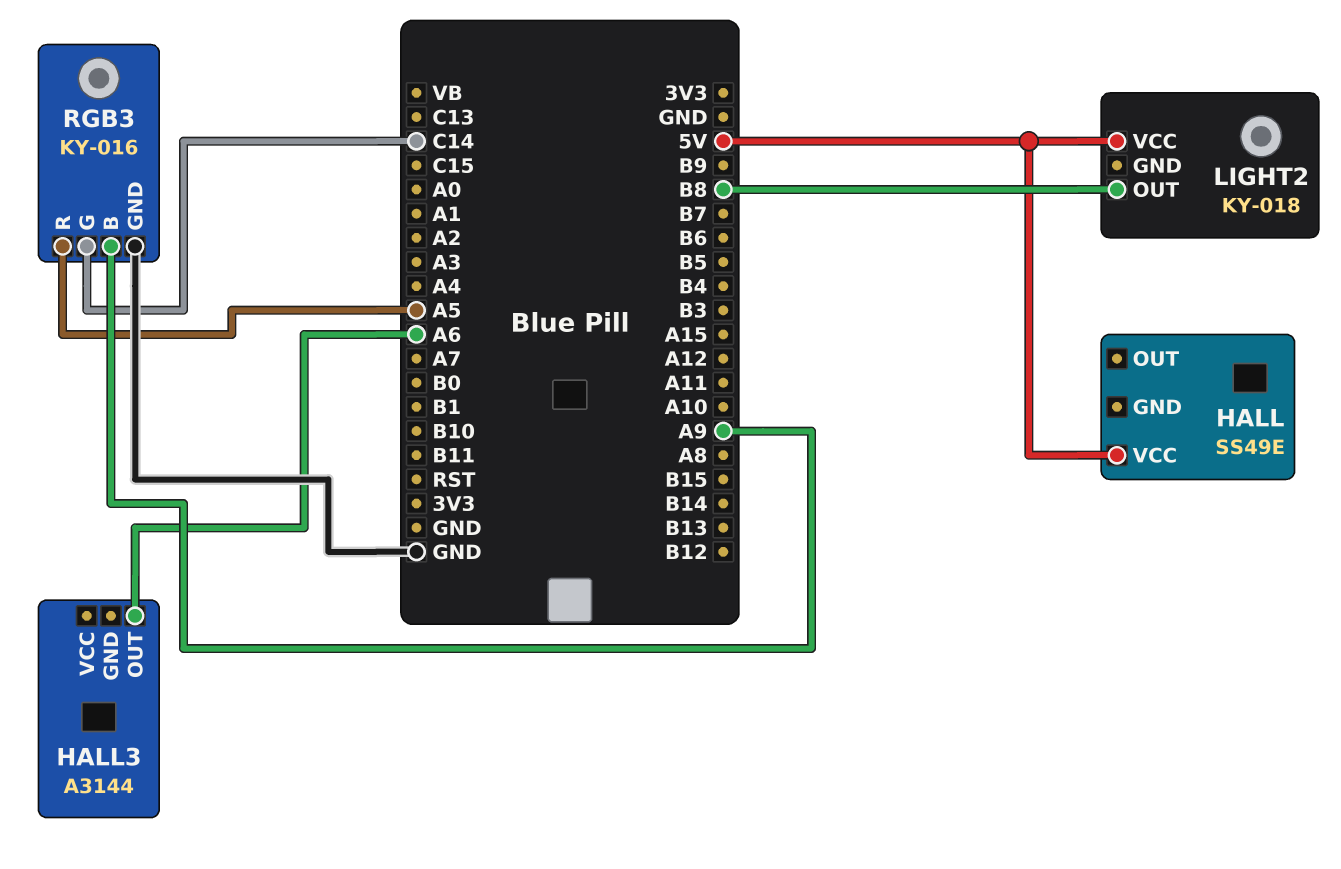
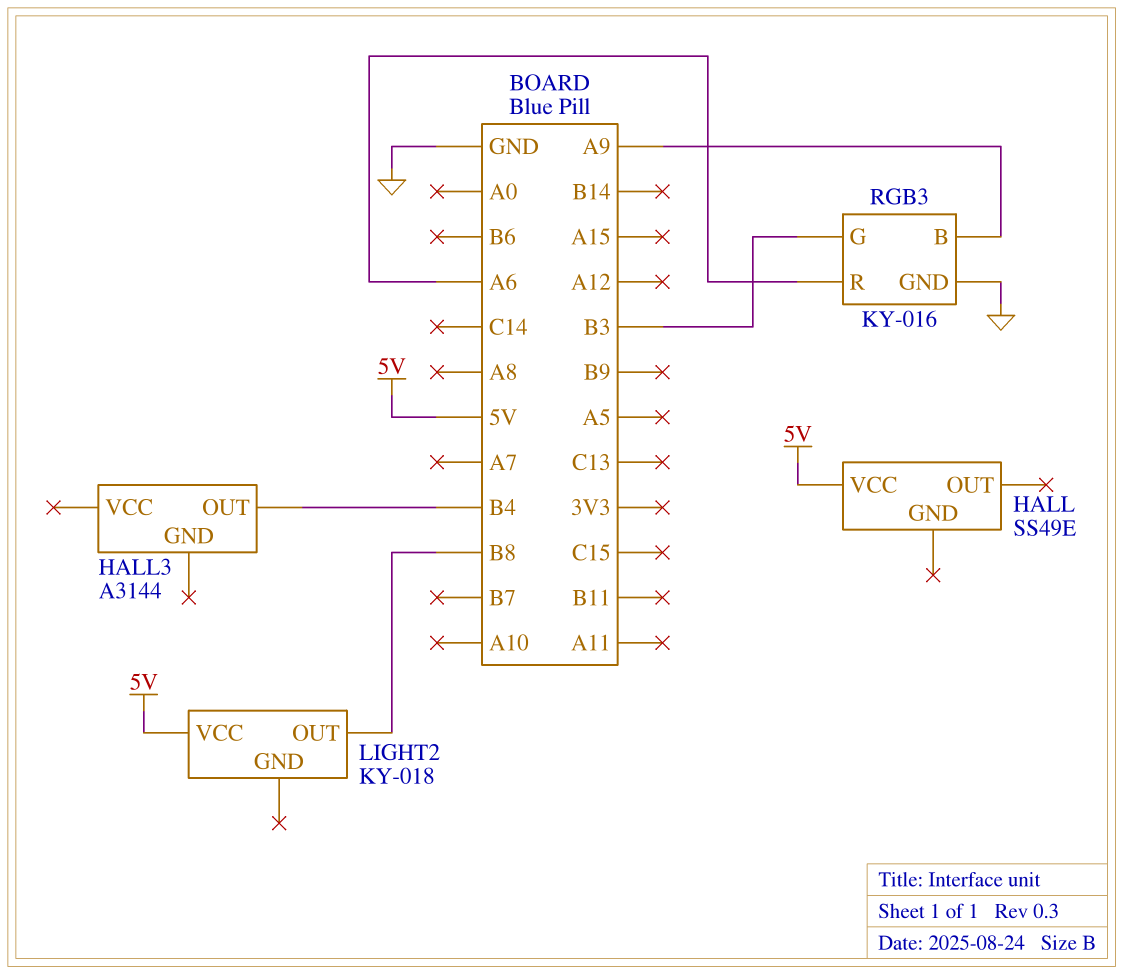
HALL3 pin OUT: A6 -> B4
RGB3 pin G: C14 -> B3
RGB3 pin R: A5 -> A6

